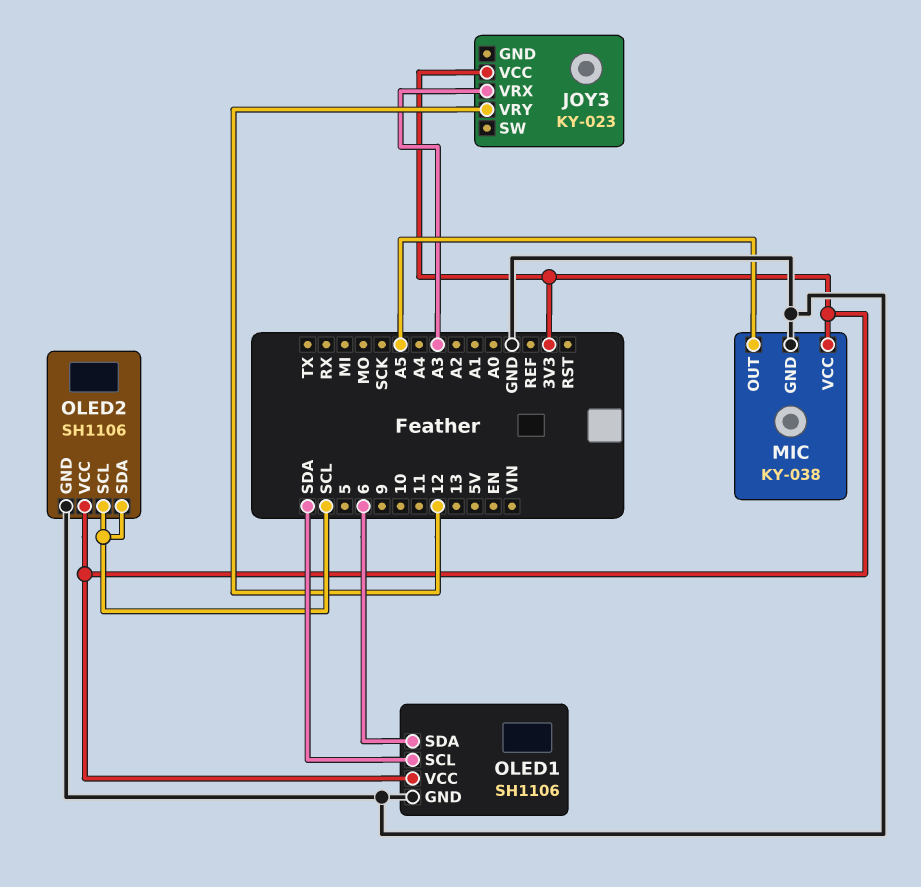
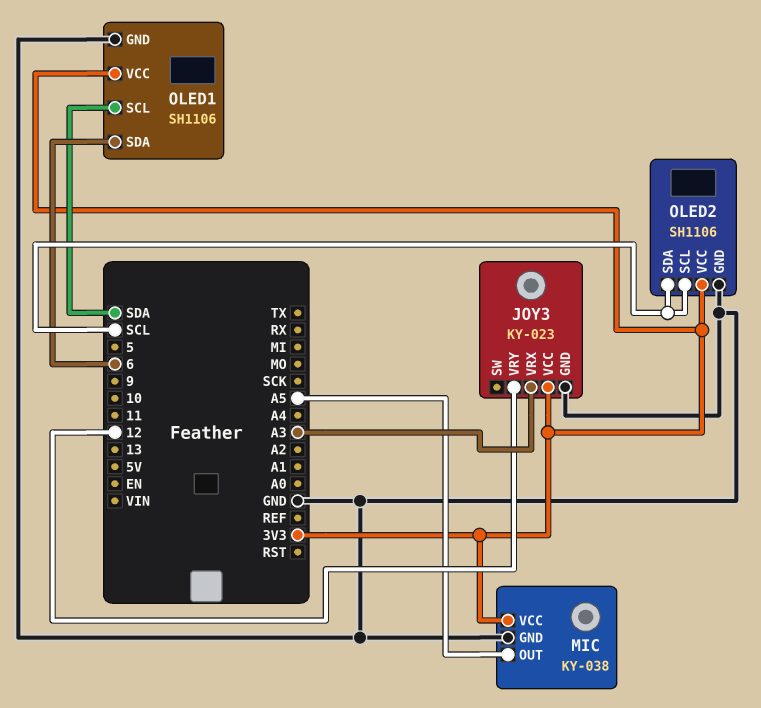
JOY3 pin GND: none -> GND

